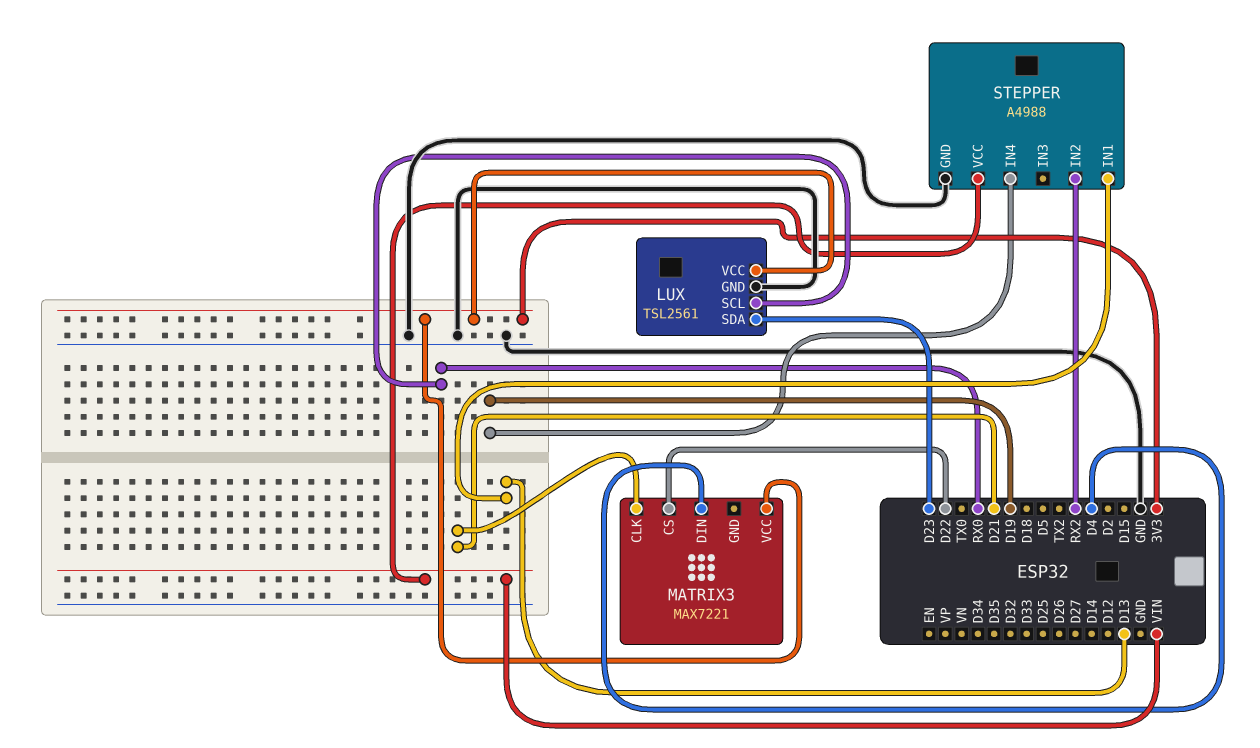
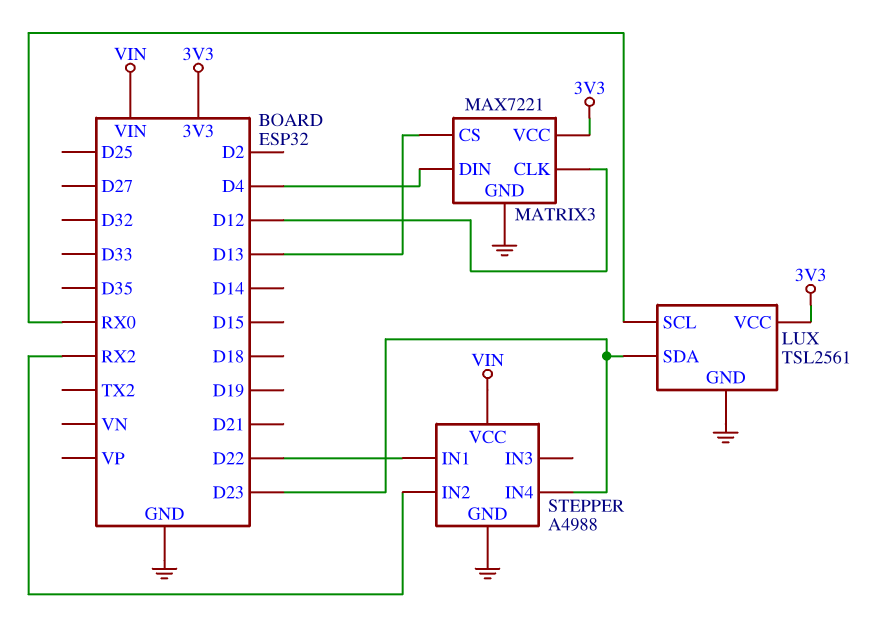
MATRIX3 pin CLK: D21 -> D12
MATRIX3 pin CS: D22 -> D13
MATRIX3 pin GND: none -> GND
STEPPER pin IN1: D13 -> D22
STEPPER pin IN4: D19 -> D23

